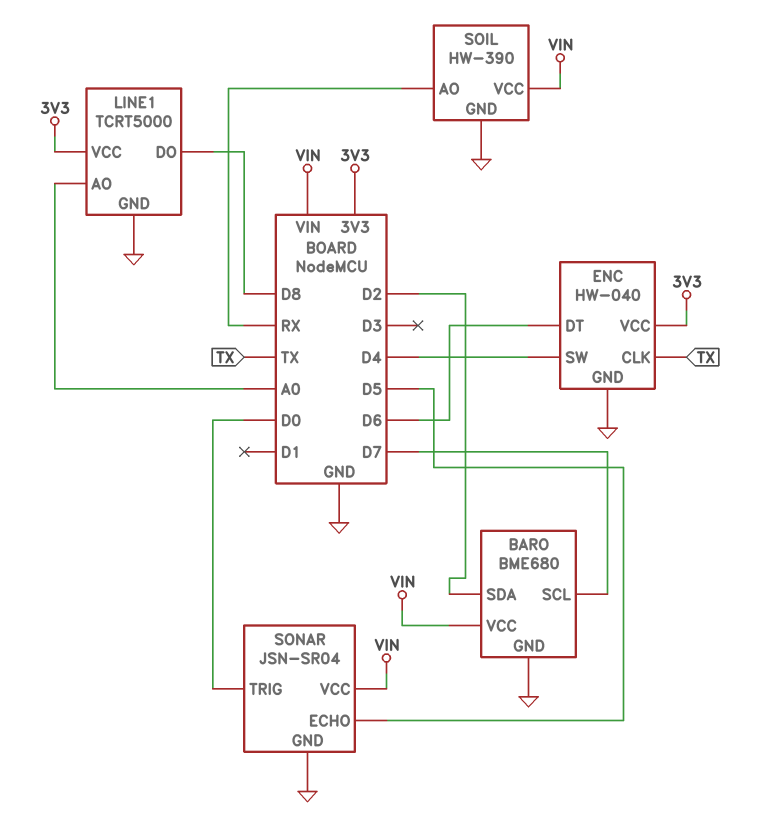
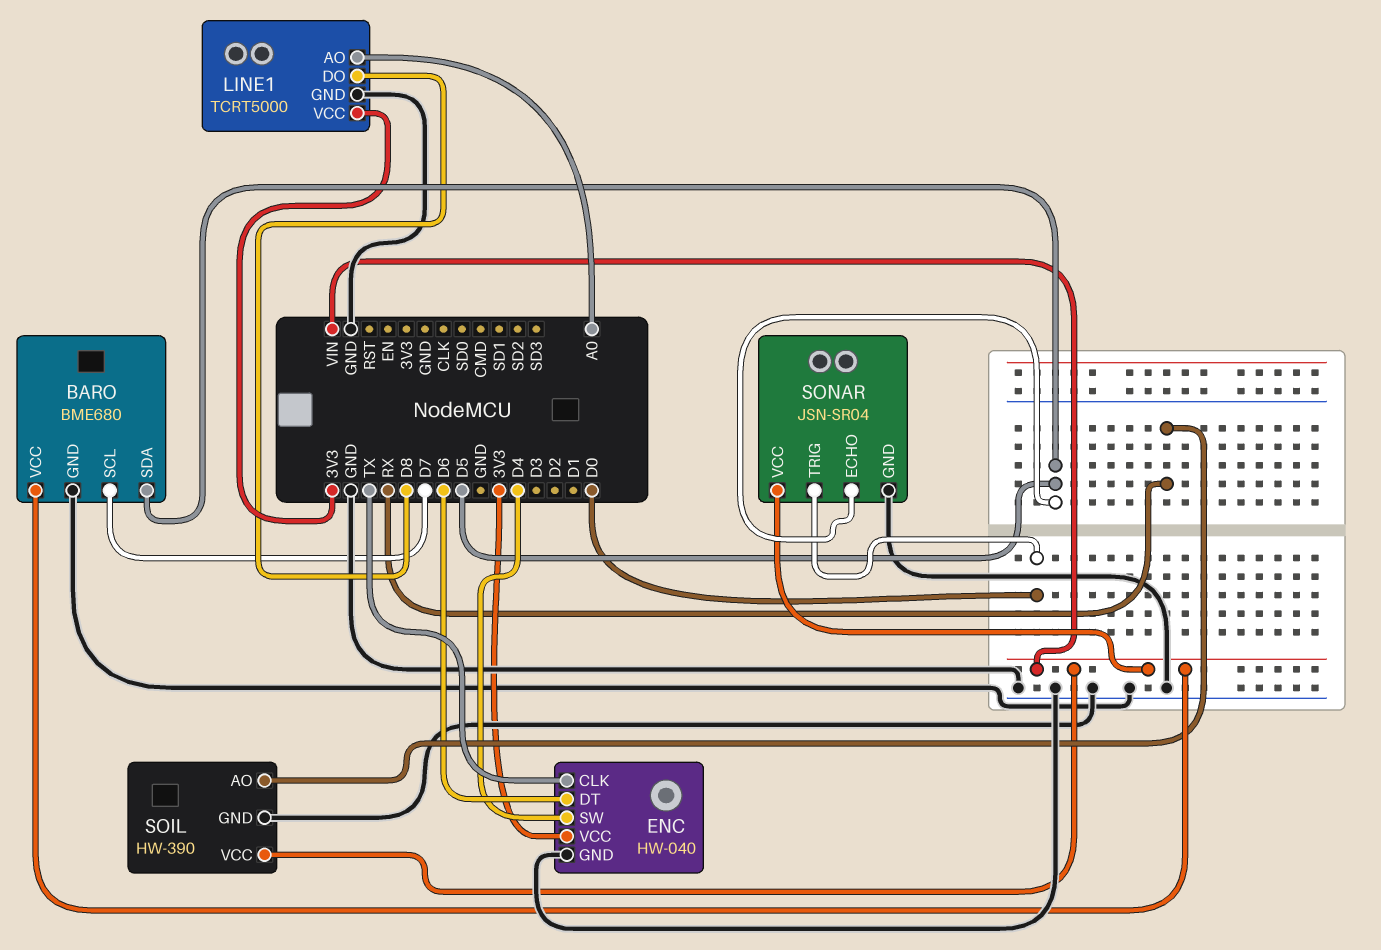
BARO pin SDA: D2 -> D5

